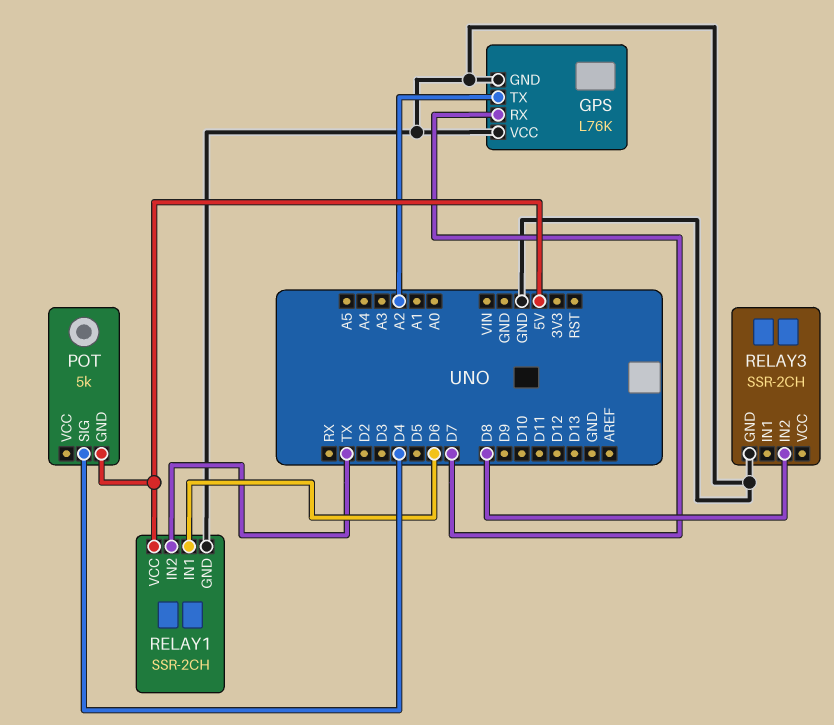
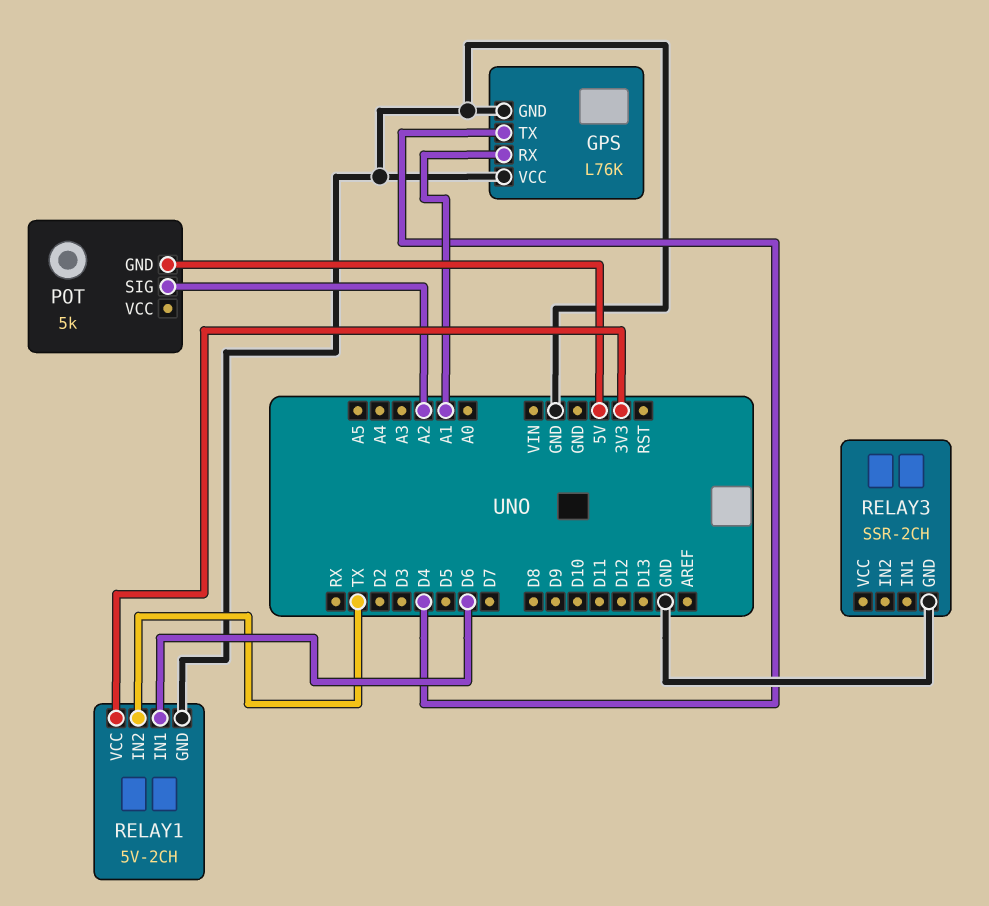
GPS pin RX: D7 -> A1
GPS pin TX: A2 -> D4
POT pin SIG: D4 -> A2
RELAY1: SSR-2CH -> 5V-2CH
RELAY1 pin VCC: 5V -> 3V3
RELAY3 pin IN2: D8 -> none

